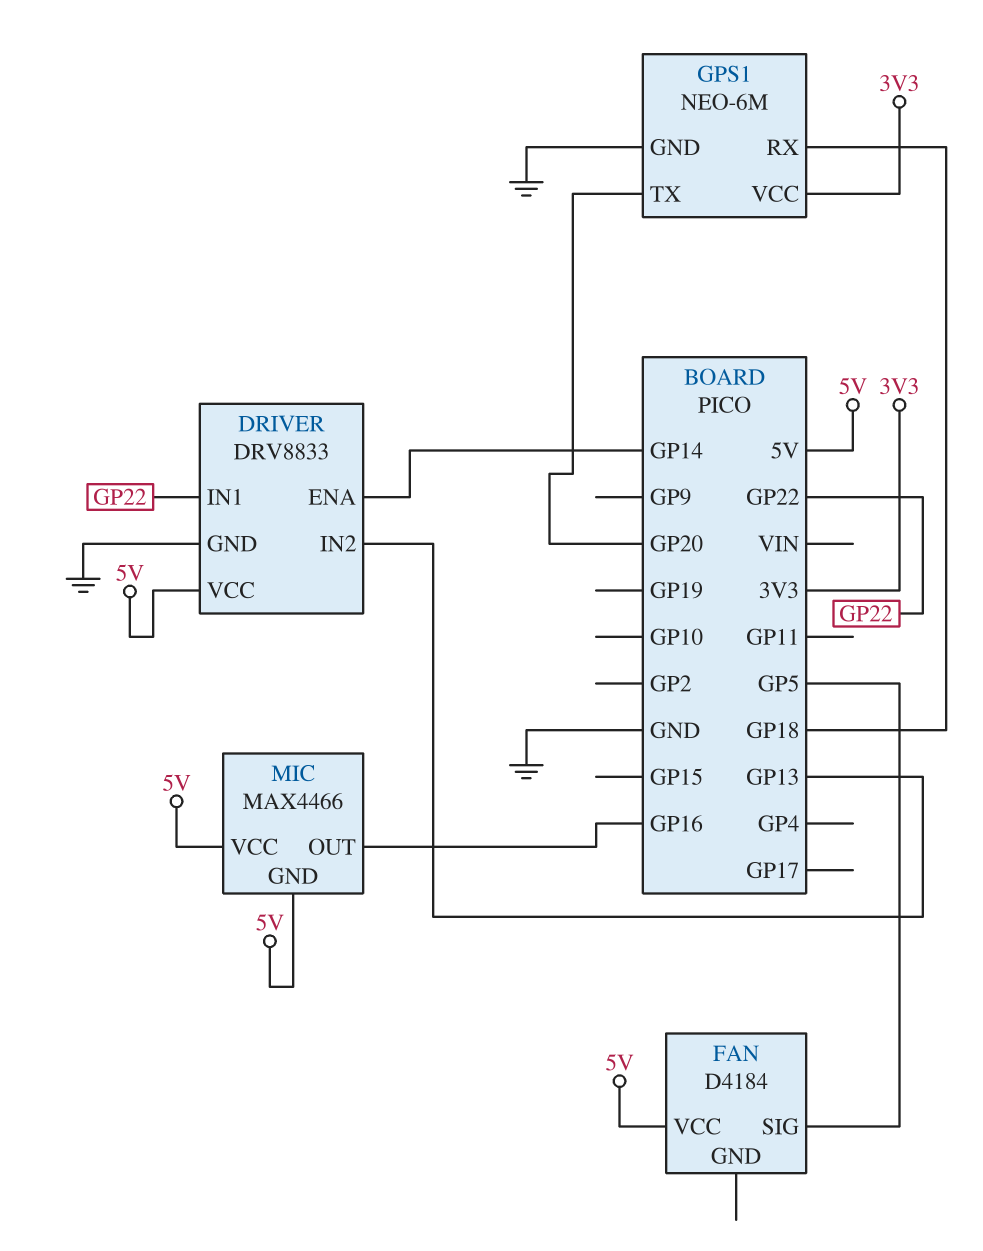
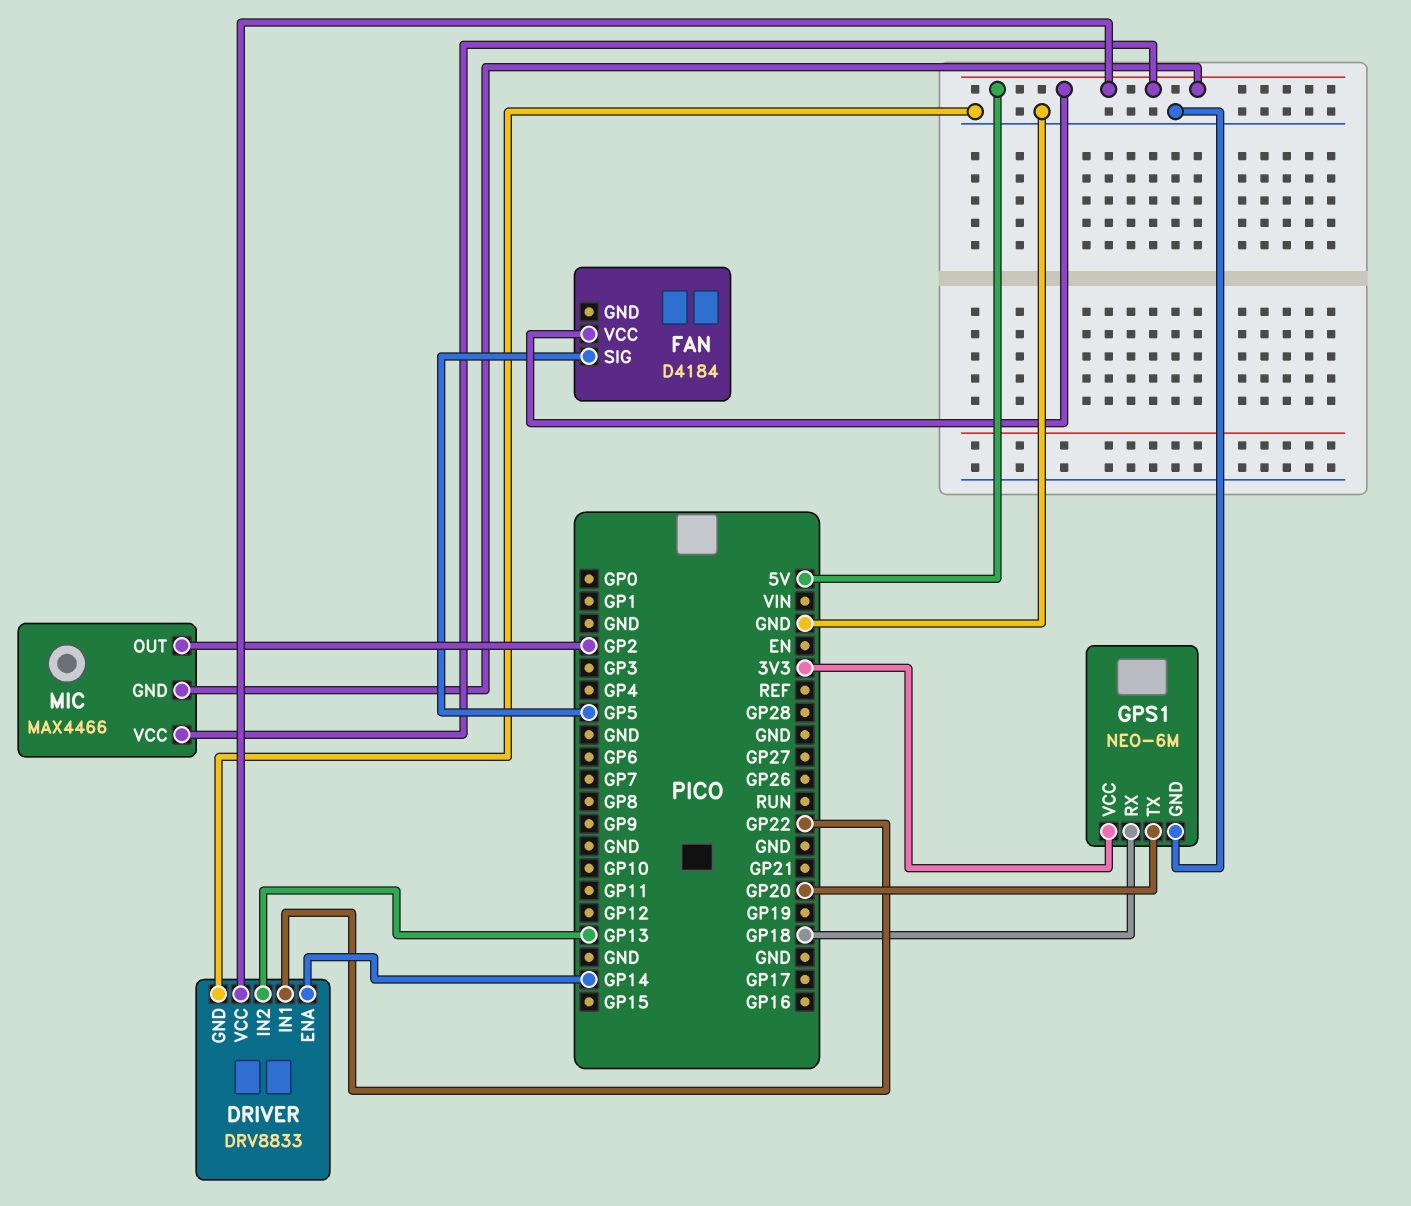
MIC pin OUT: GP16 -> GP2

